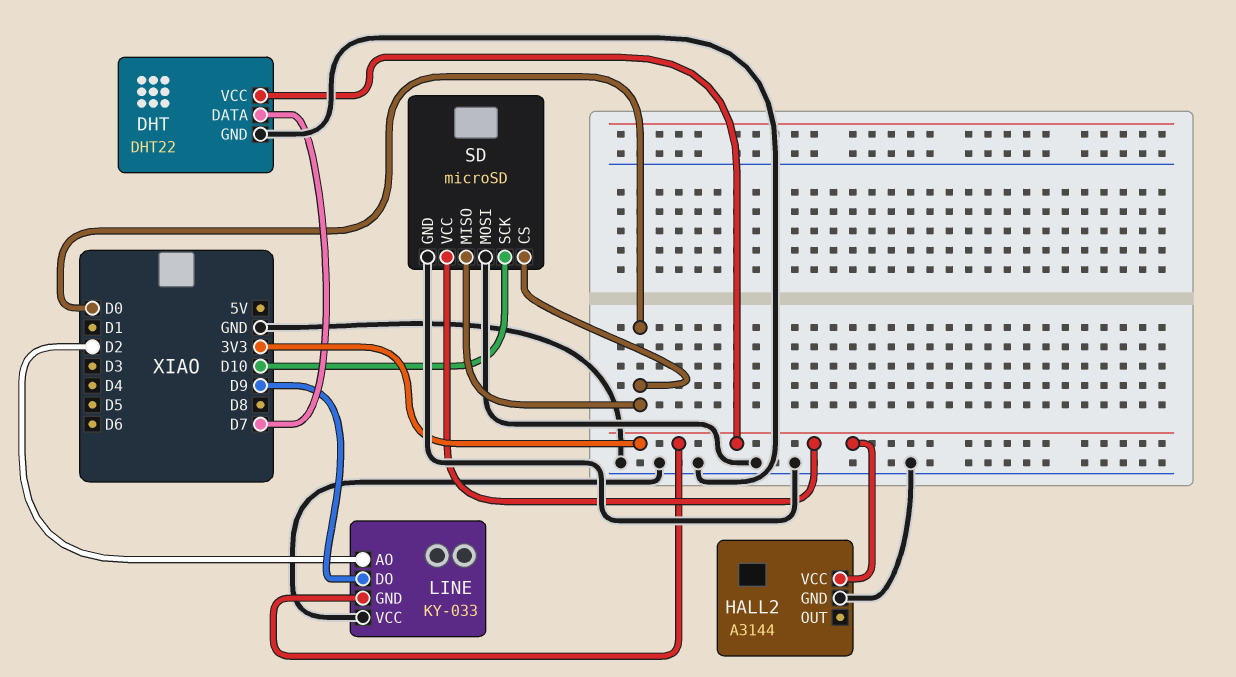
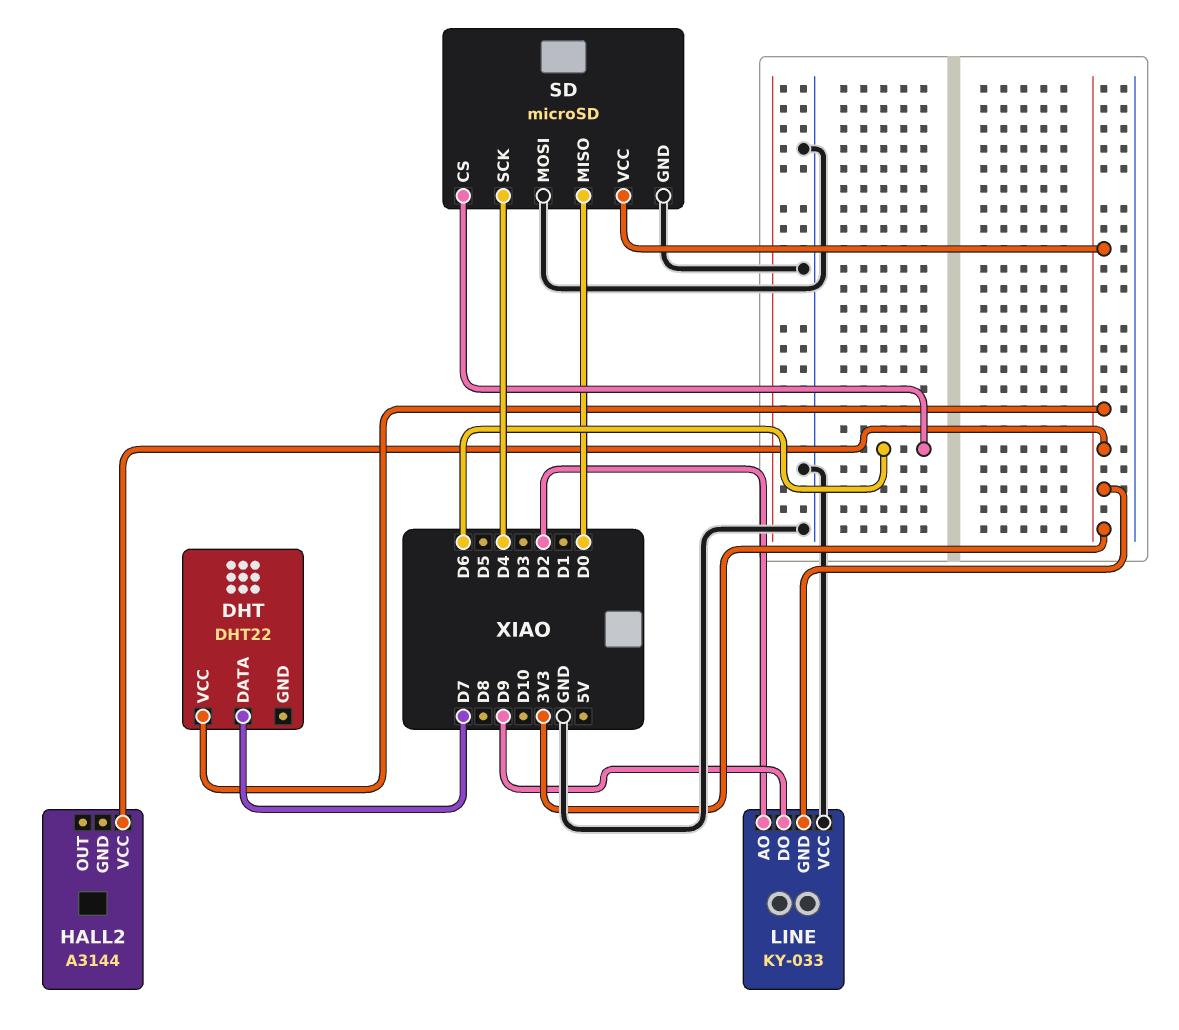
DHT pin GND: GND -> none
HALL2 pin GND: GND -> none
SD pin CS: D0 -> D6
SD pin SCK: D10 -> D4

